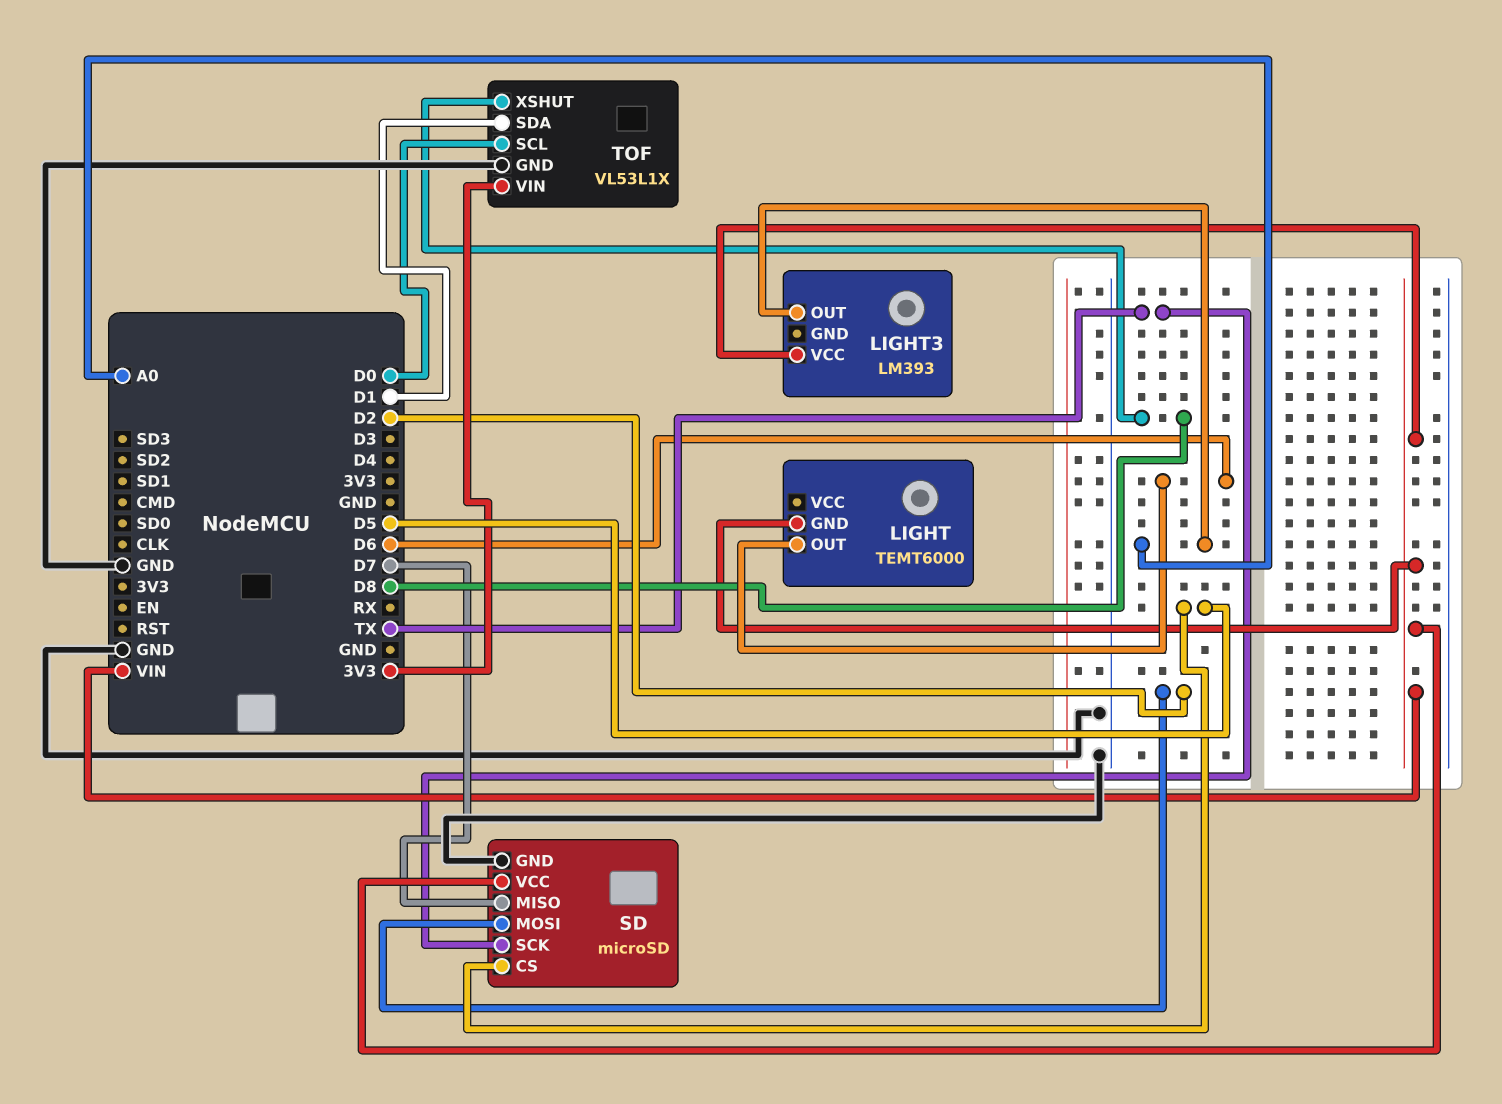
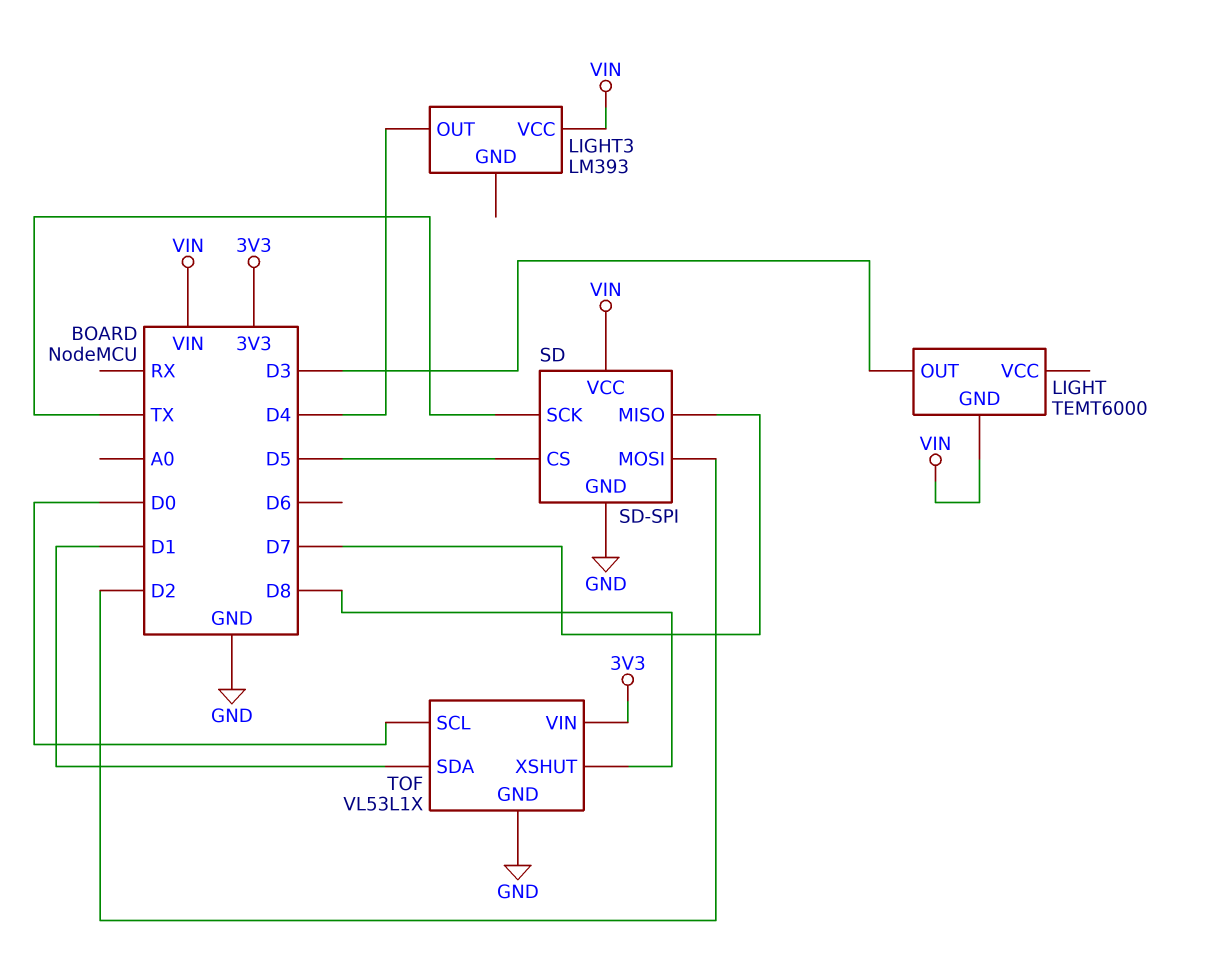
LIGHT pin OUT: D6 -> D3
LIGHT3 pin OUT: A0 -> D4
SD: microSD -> SD-SPI

